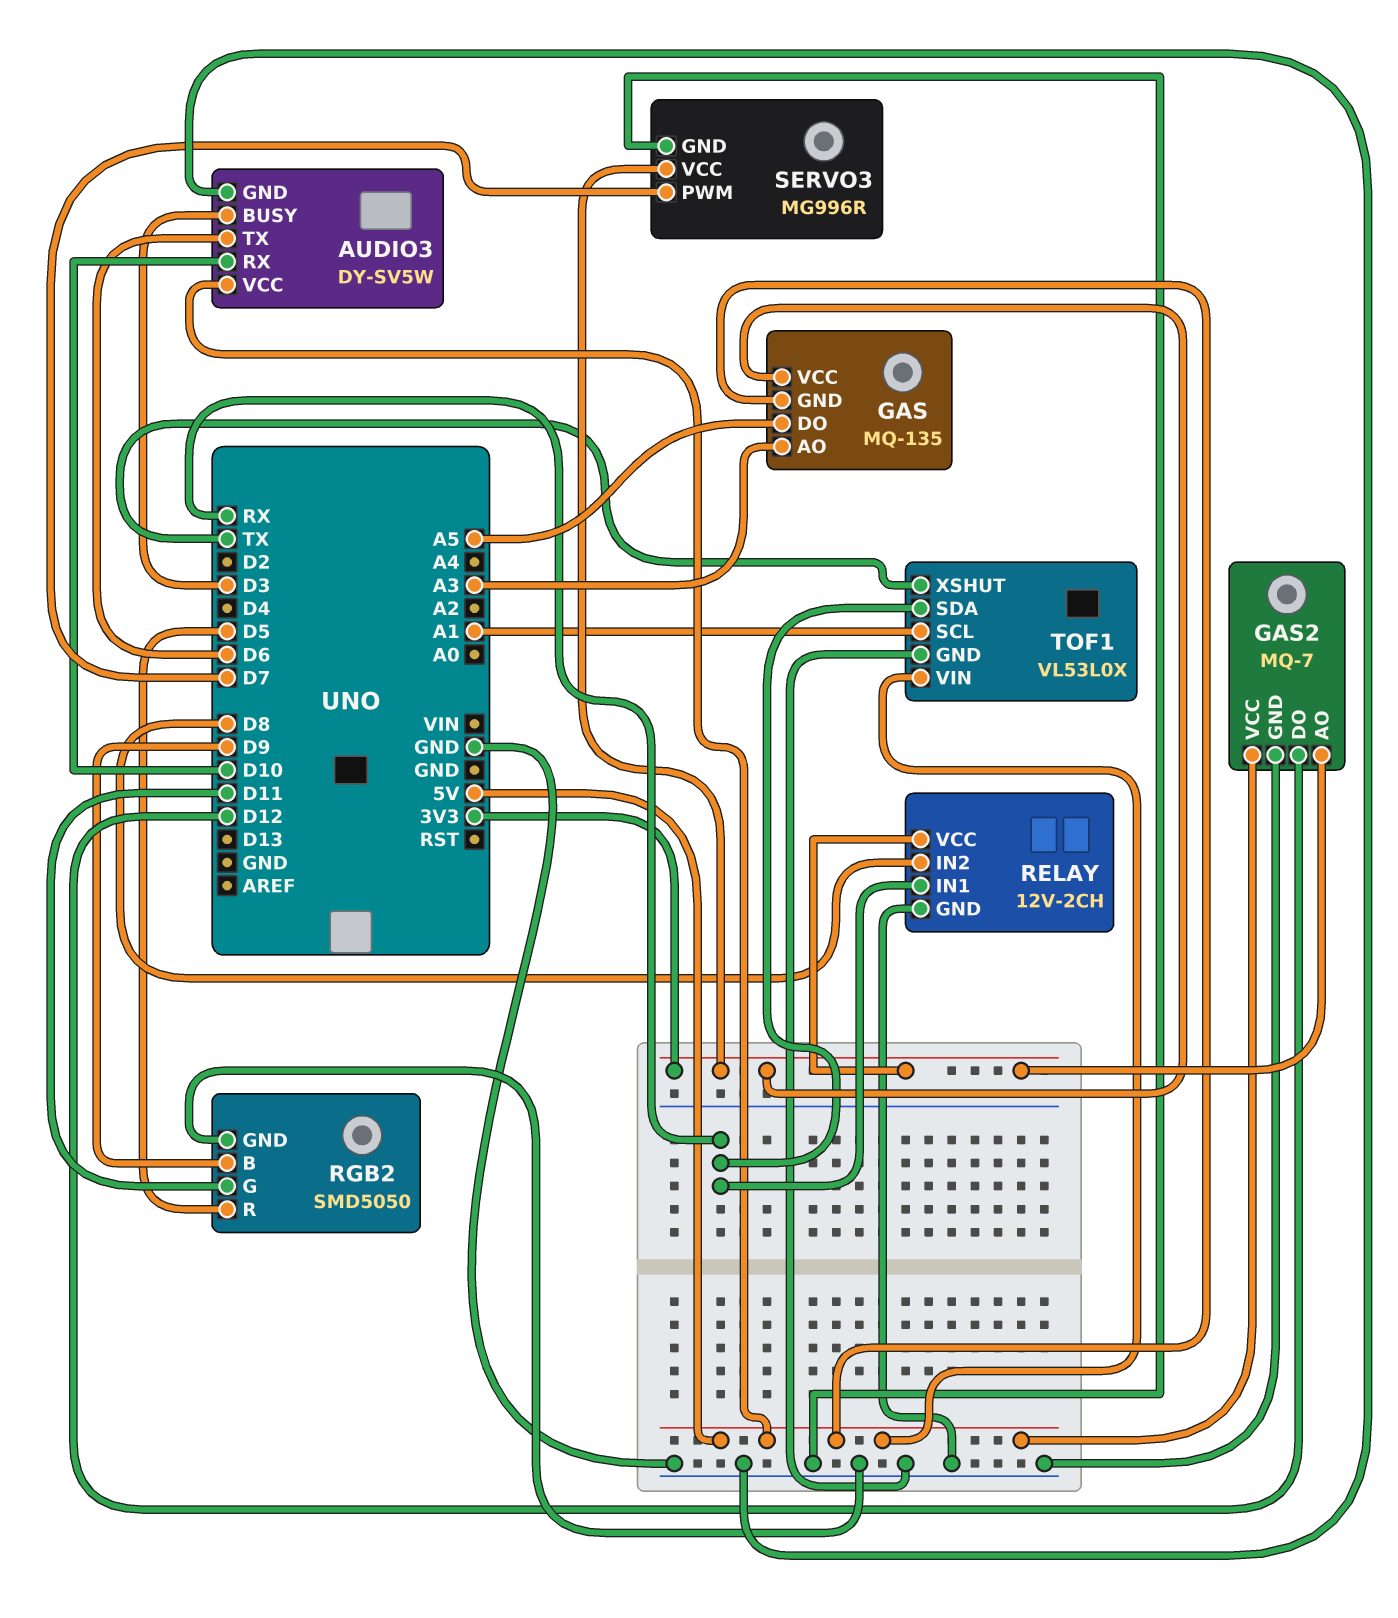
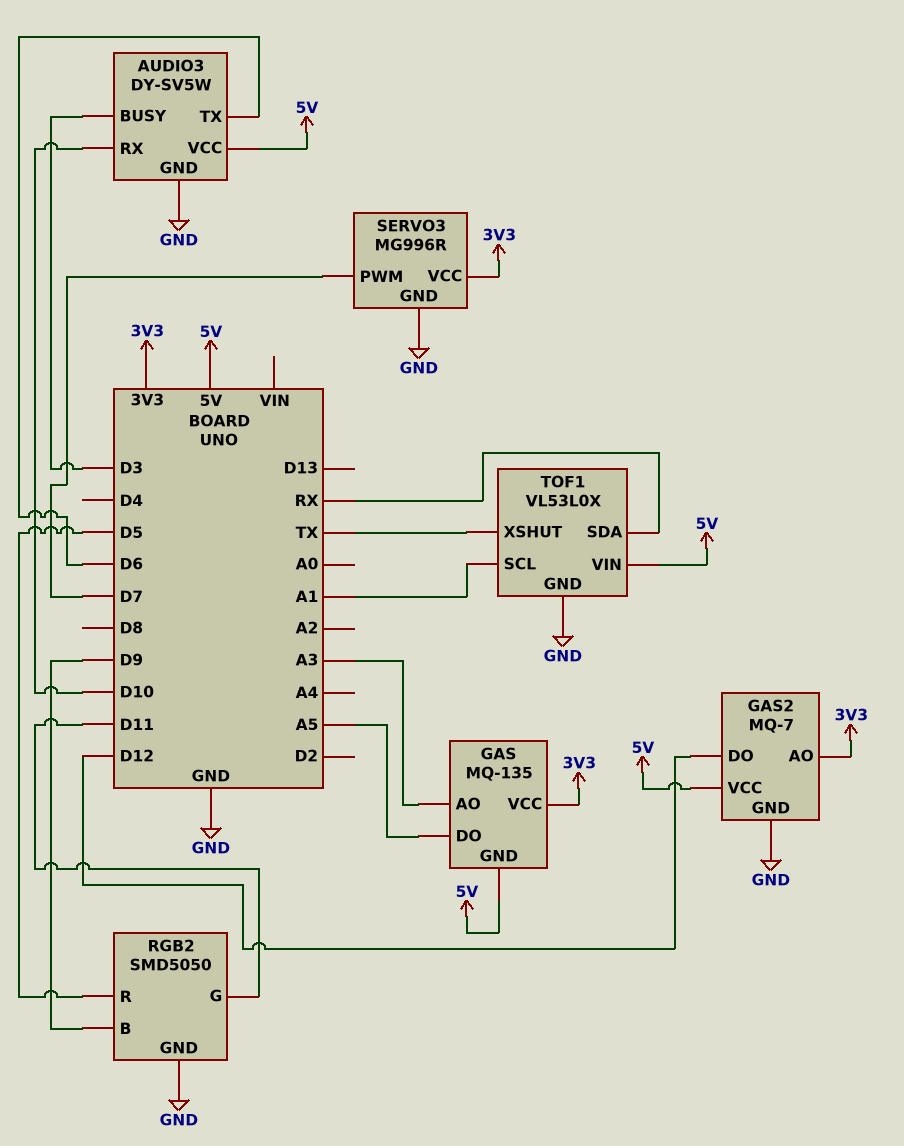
RELAY: 12V-2CH -> none
RELAY pin GND: GND -> none
RELAY pin IN1: RX -> none
RELAY pin IN2: D8 -> none
RELAY pin VCC: 3V3 -> none

